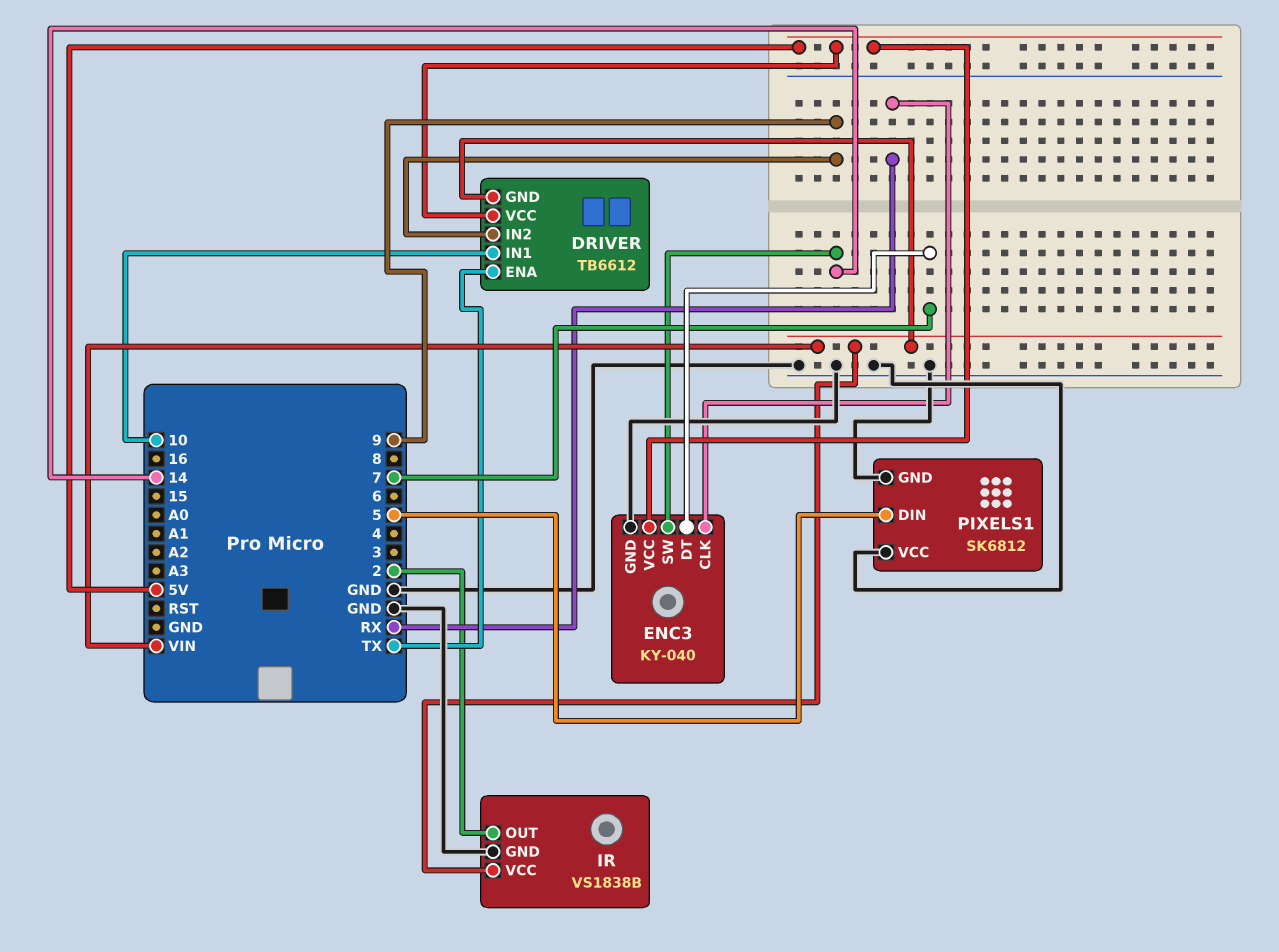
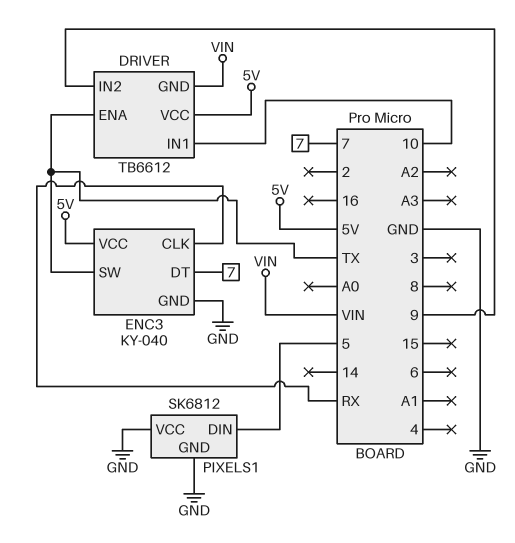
ENC3 pin SW: 14 -> TX
IR: VS1838B -> none
IR pin GND: GND -> none
IR pin OUT: 2 -> none
IR pin VCC: VIN -> none

